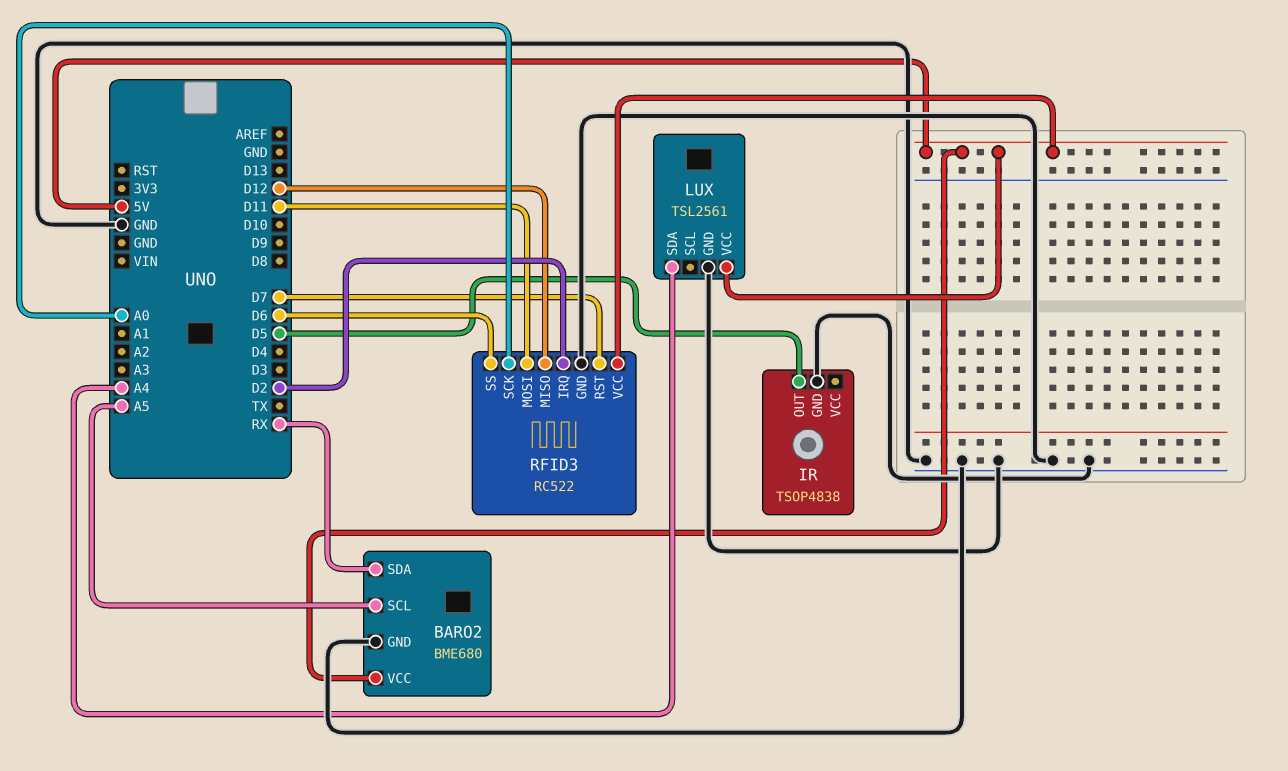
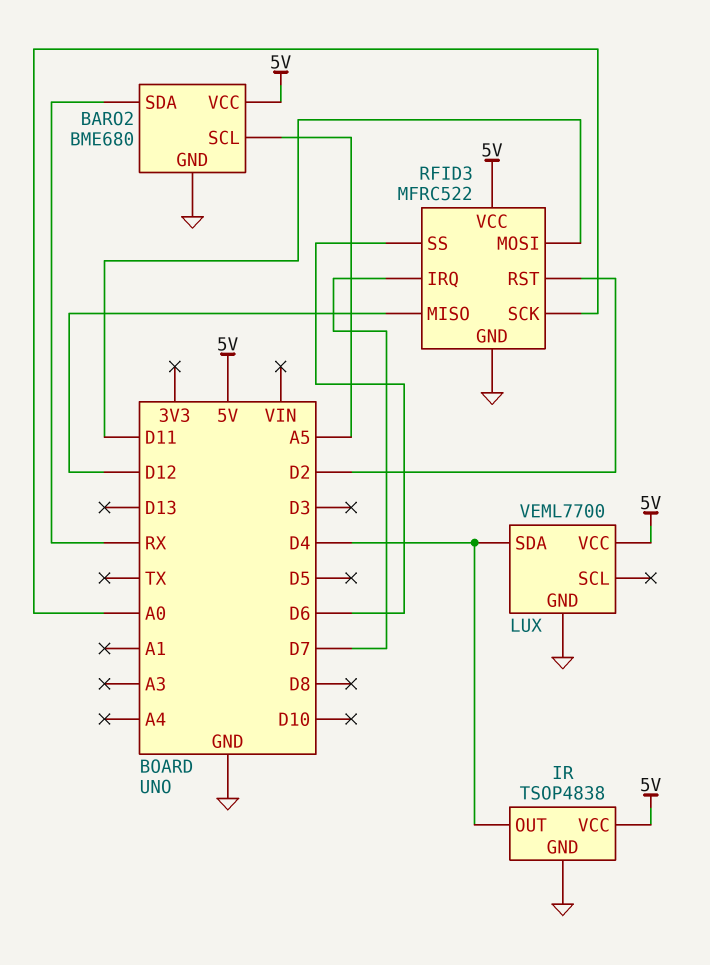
IR pin OUT: D5 -> D4
IR pin VCC: none -> 5V
LUX: TSL2561 -> VEML7700
LUX pin SDA: A4 -> D4
RFID3: RC522 -> MFRC522
RFID3 pin IRQ: D2 -> D7
RFID3 pin RST: D7 -> D2

